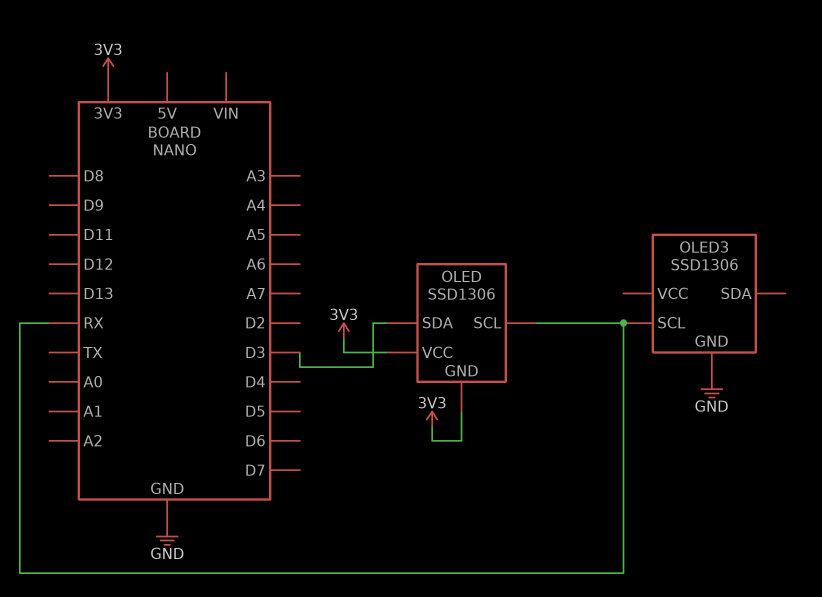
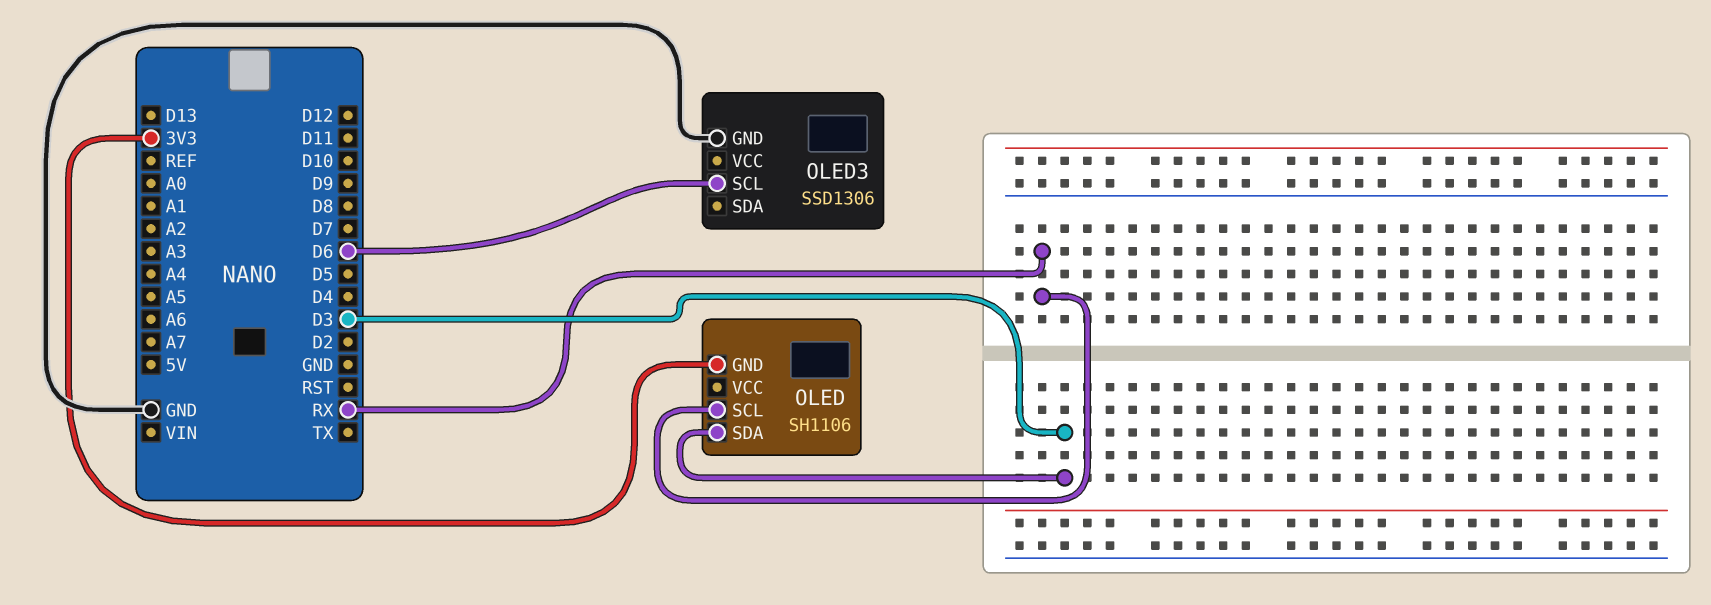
OLED: SSD1306 -> SH1106
OLED pin VCC: 3V3 -> none
OLED3 pin SCL: RX -> D6

